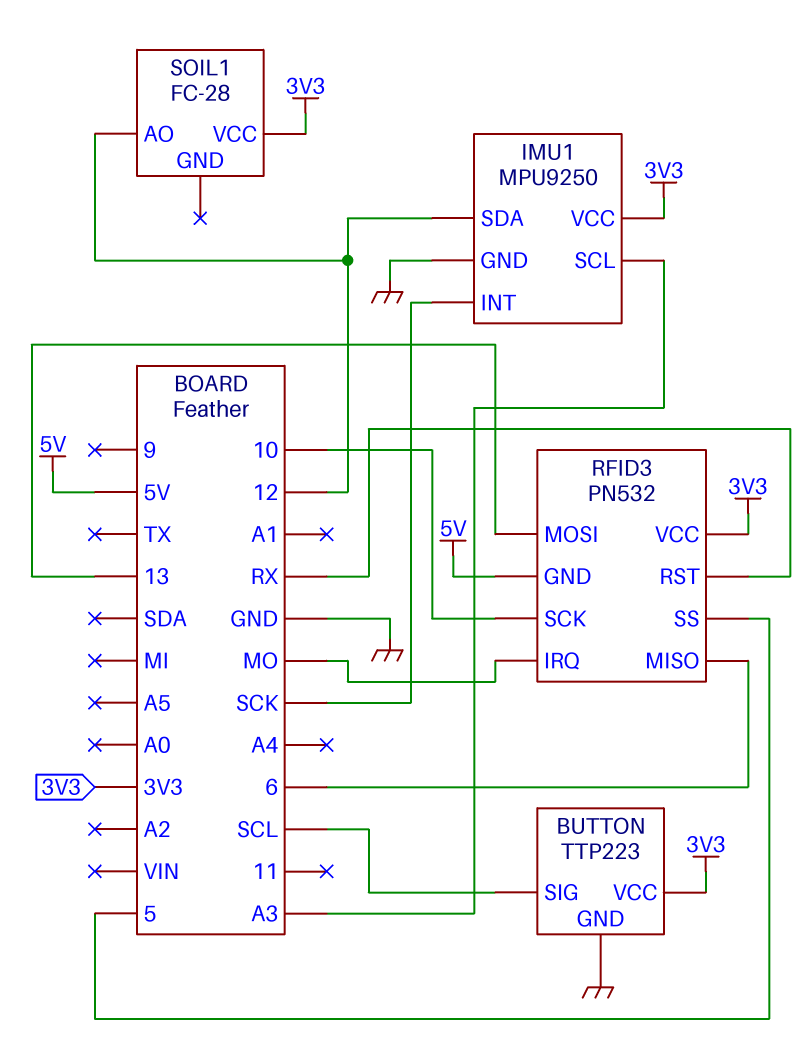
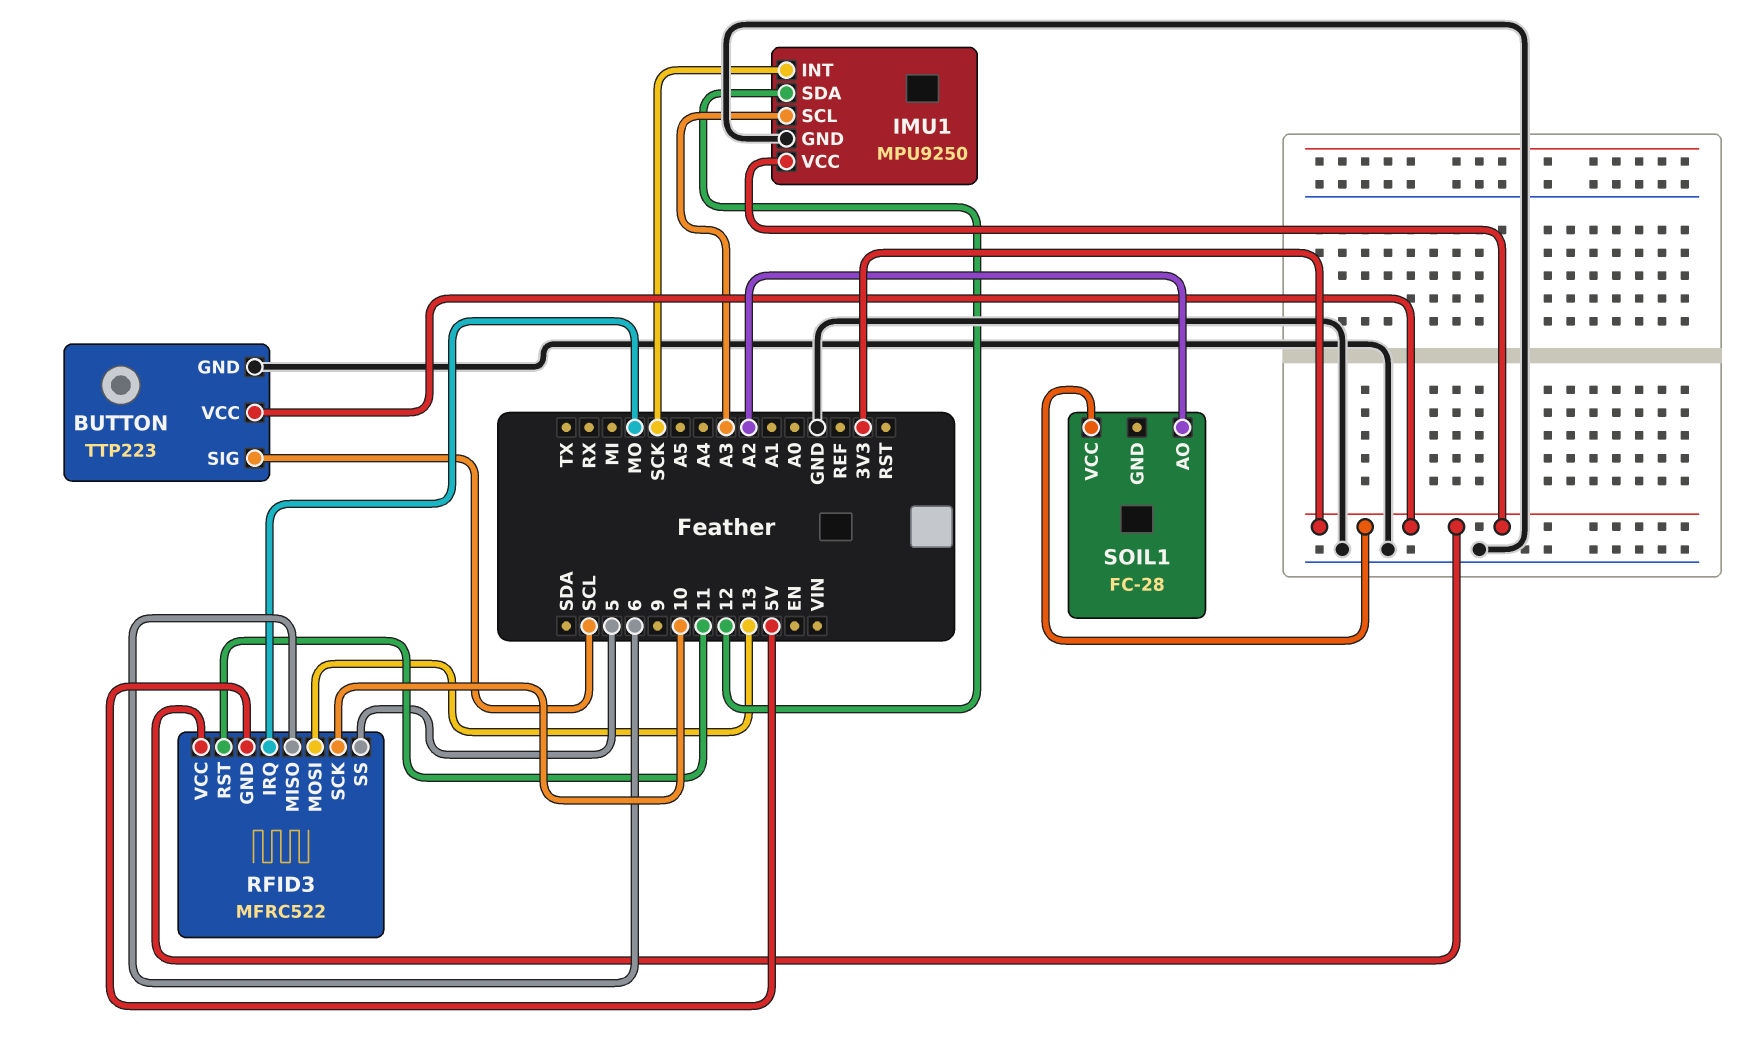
RFID3: PN532 -> MFRC522
RFID3 pin RST: RX -> 11
SOIL1 pin AO: 12 -> A2

